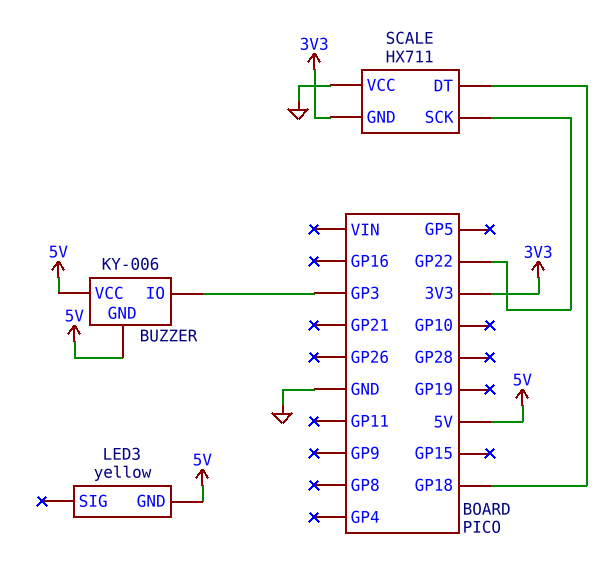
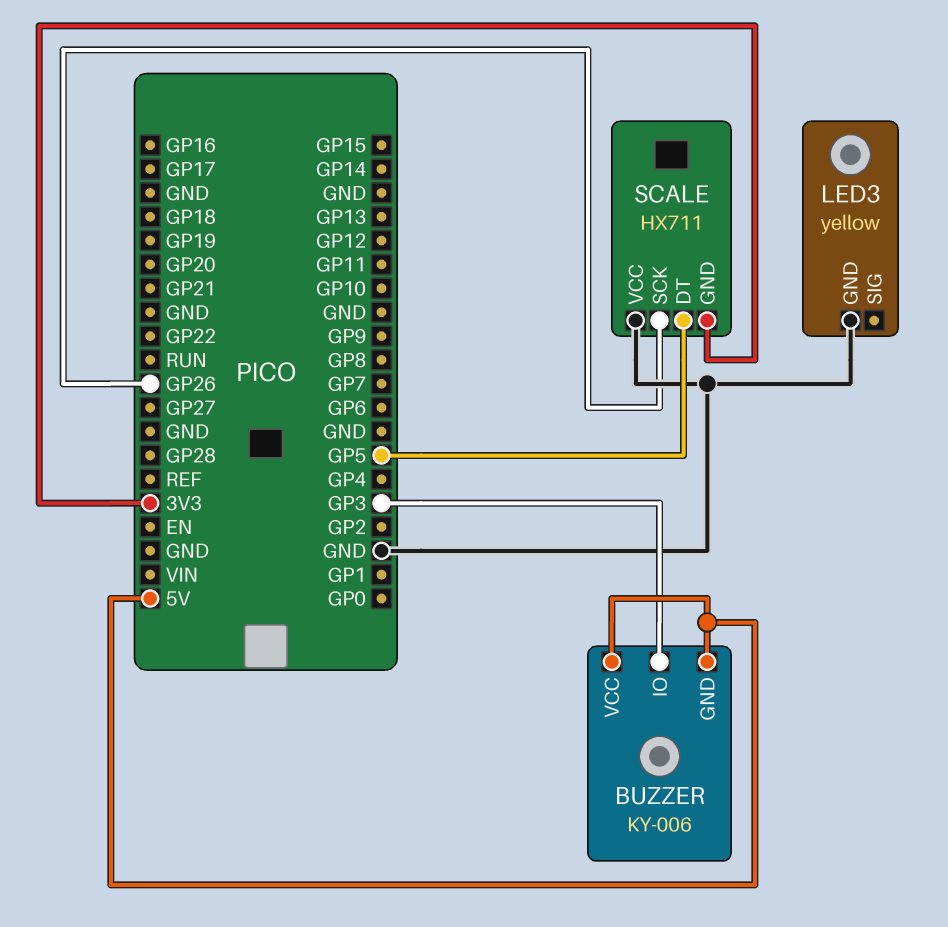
LED3 pin GND: 5V -> GND
SCALE pin DT: GP18 -> GP5
SCALE pin SCK: GP22 -> GP26

